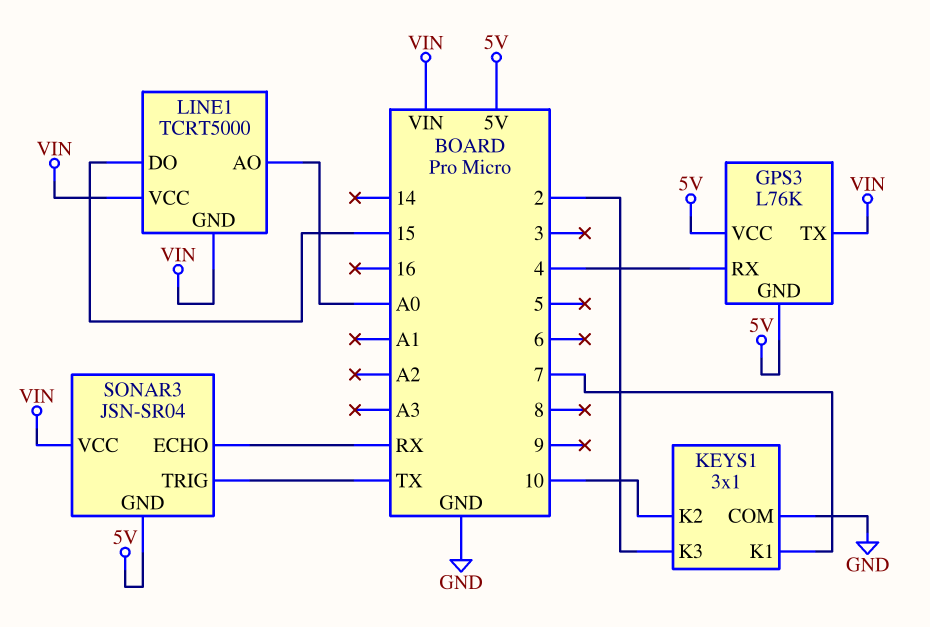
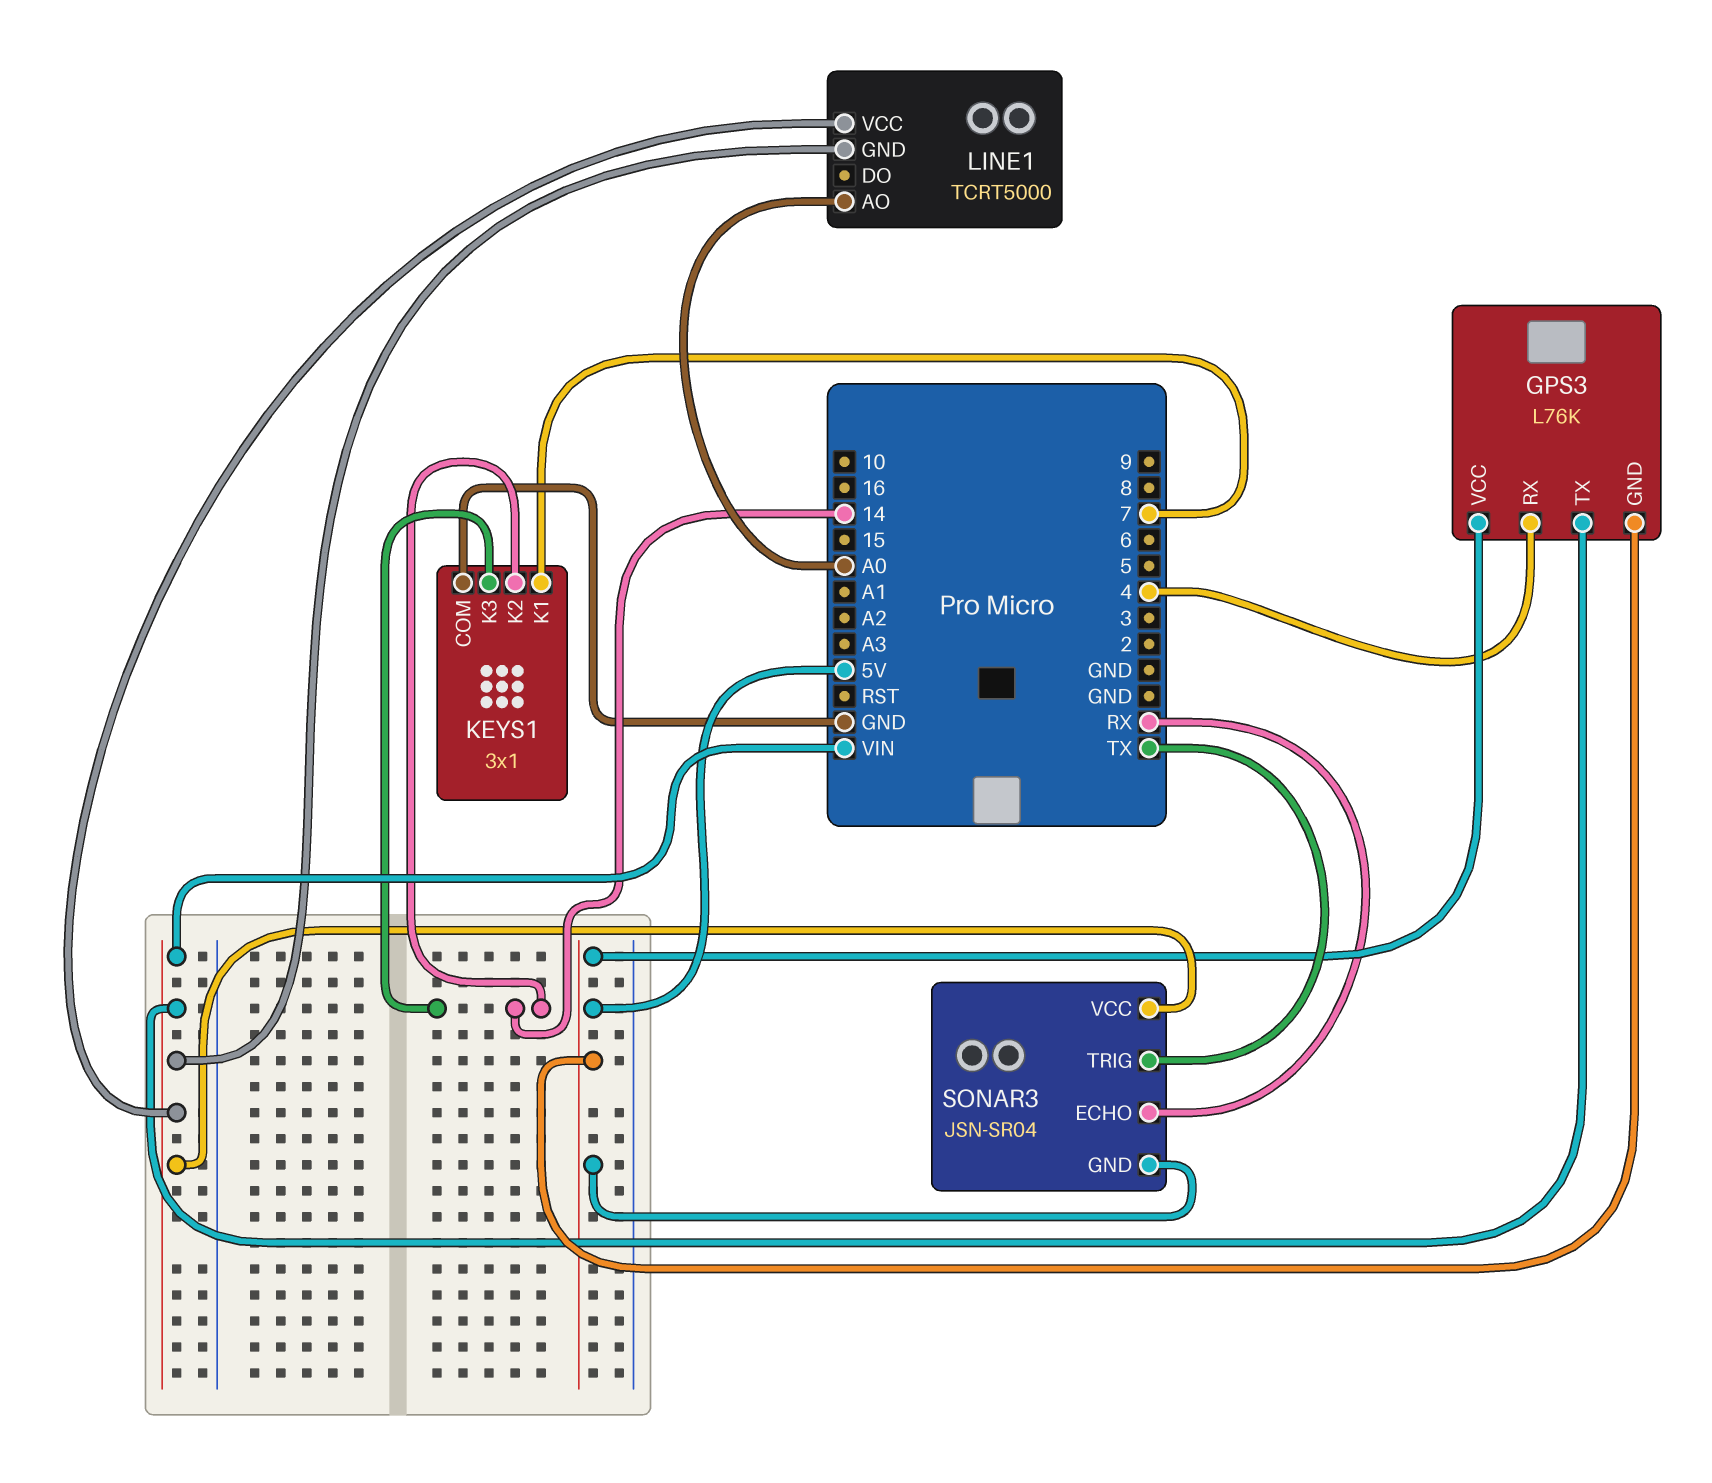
KEYS1 pin K2: 10 -> 14
KEYS1 pin K3: 2 -> 14
LINE1 pin DO: 15 -> none

